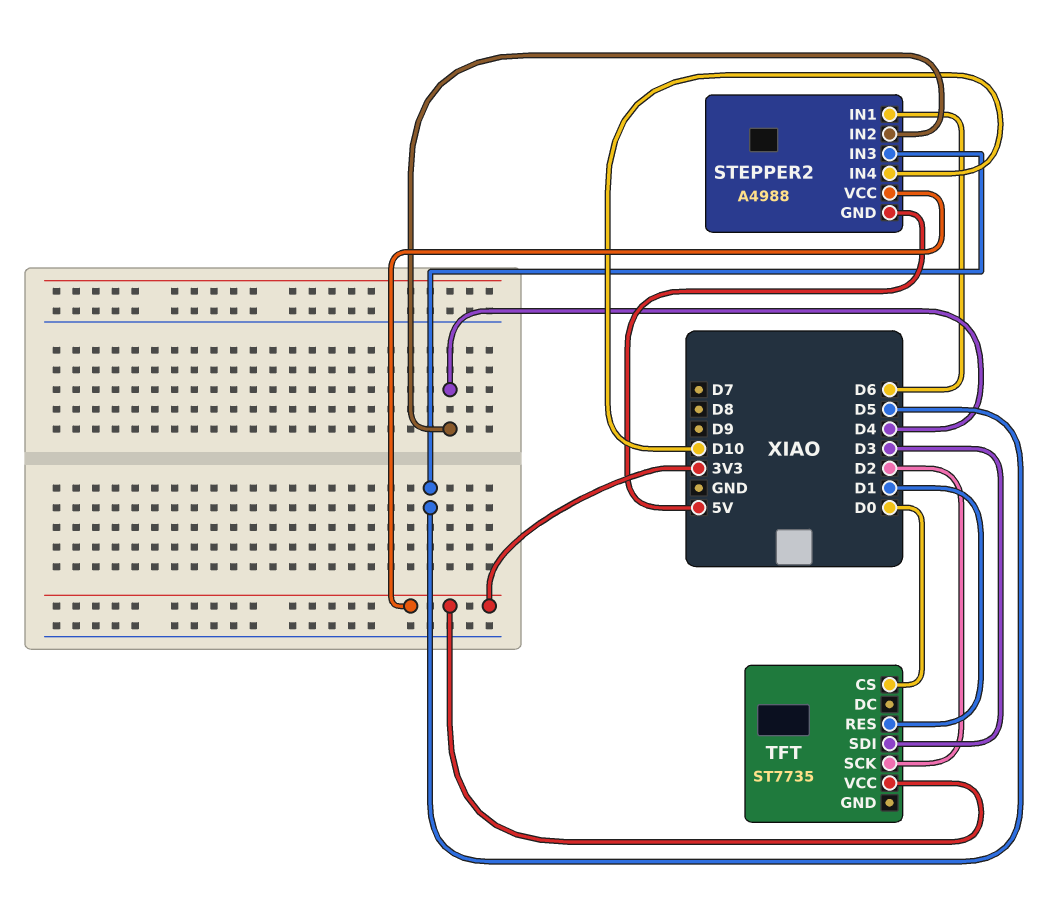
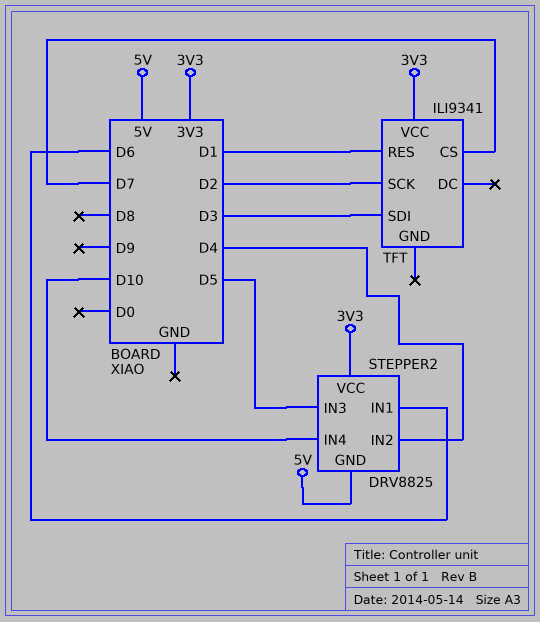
STEPPER2: A4988 -> DRV8825
TFT: ST7735 -> ILI9341
TFT pin CS: D0 -> D7

